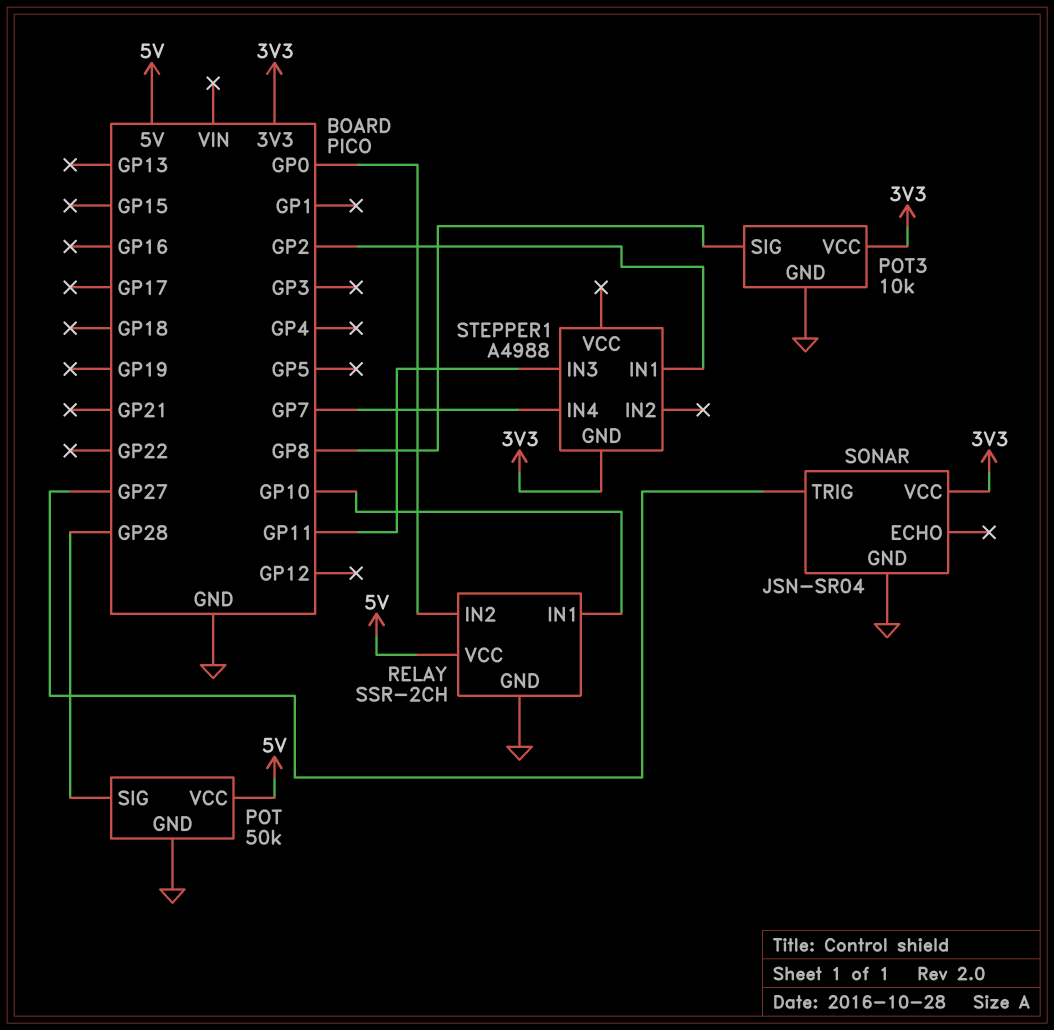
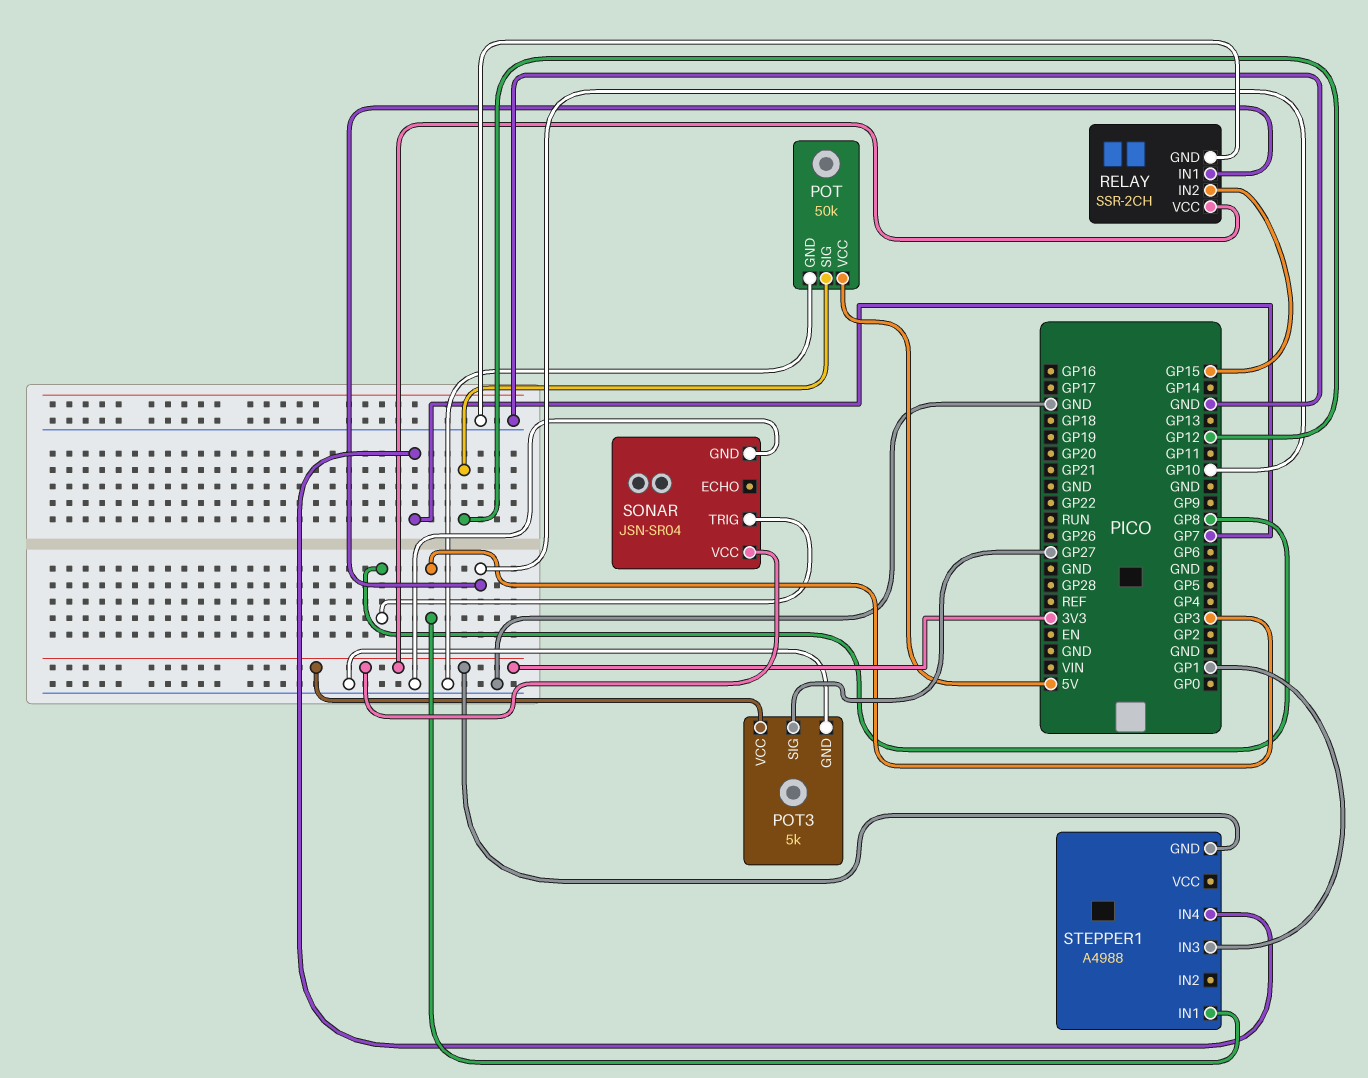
POT pin SIG: GP28 -> GP12
POT3: 10k -> 5k
POT3 pin SIG: GP8 -> GP27
RELAY pin IN2: GP0 -> GP15
RELAY pin VCC: 5V -> 3V3
SONAR pin TRIG: GP27 -> GP8
STEPPER1 pin IN1: GP2 -> GP3
STEPPER1 pin IN3: GP11 -> GP1

